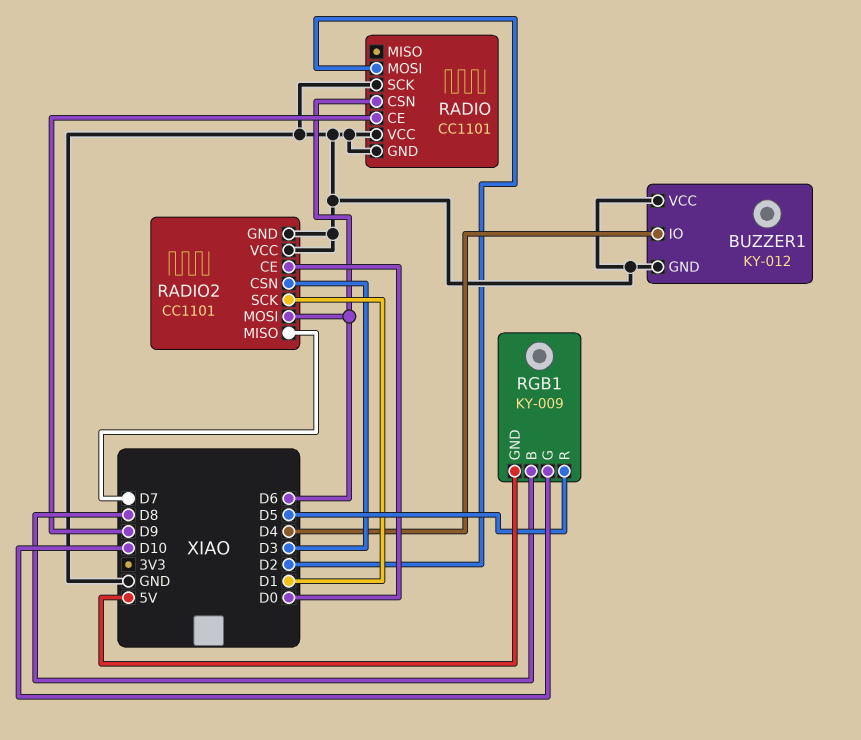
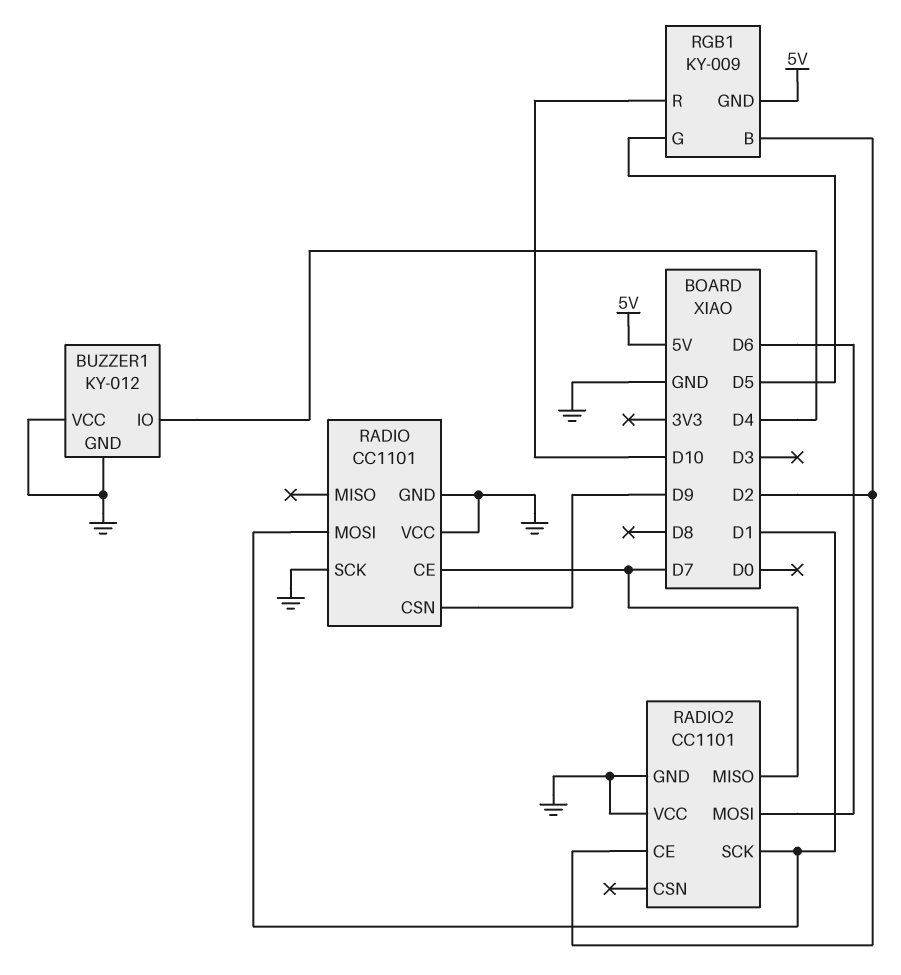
RADIO pin CE: D9 -> D7
RADIO pin CSN: D6 -> D9
RADIO pin MOSI: D2 -> D1
RADIO2 pin CE: D0 -> D2
RADIO2 pin CSN: D3 -> none
RGB1 pin B: D8 -> D2
RGB1 pin G: D10 -> D5
RGB1 pin R: D5 -> D10

